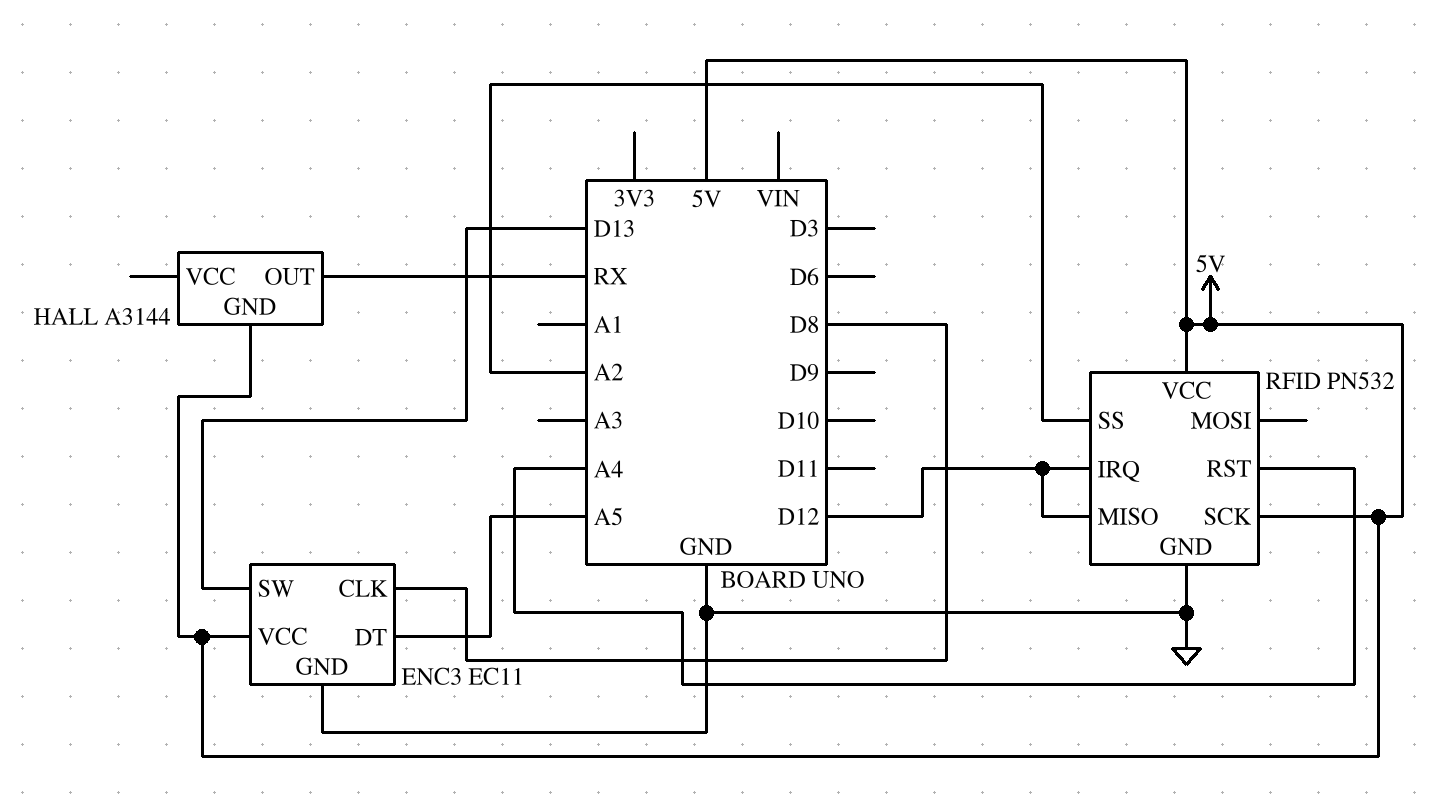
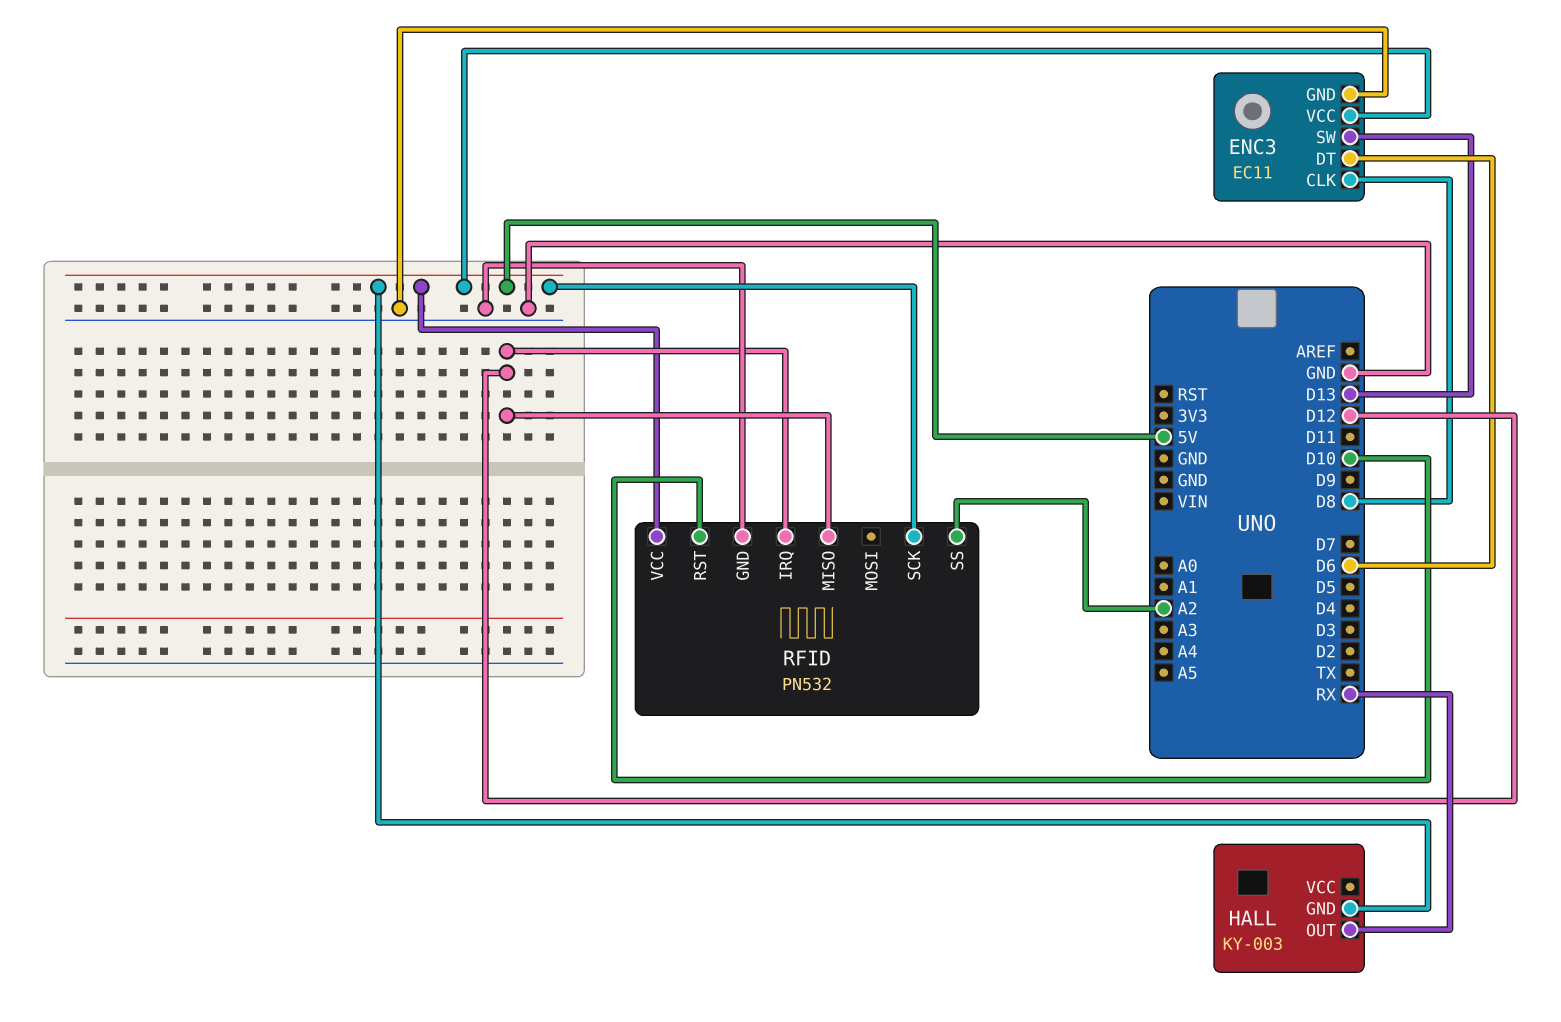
ENC3 pin DT: A5 -> D6
HALL: A3144 -> KY-003
RFID pin RST: A4 -> D10

